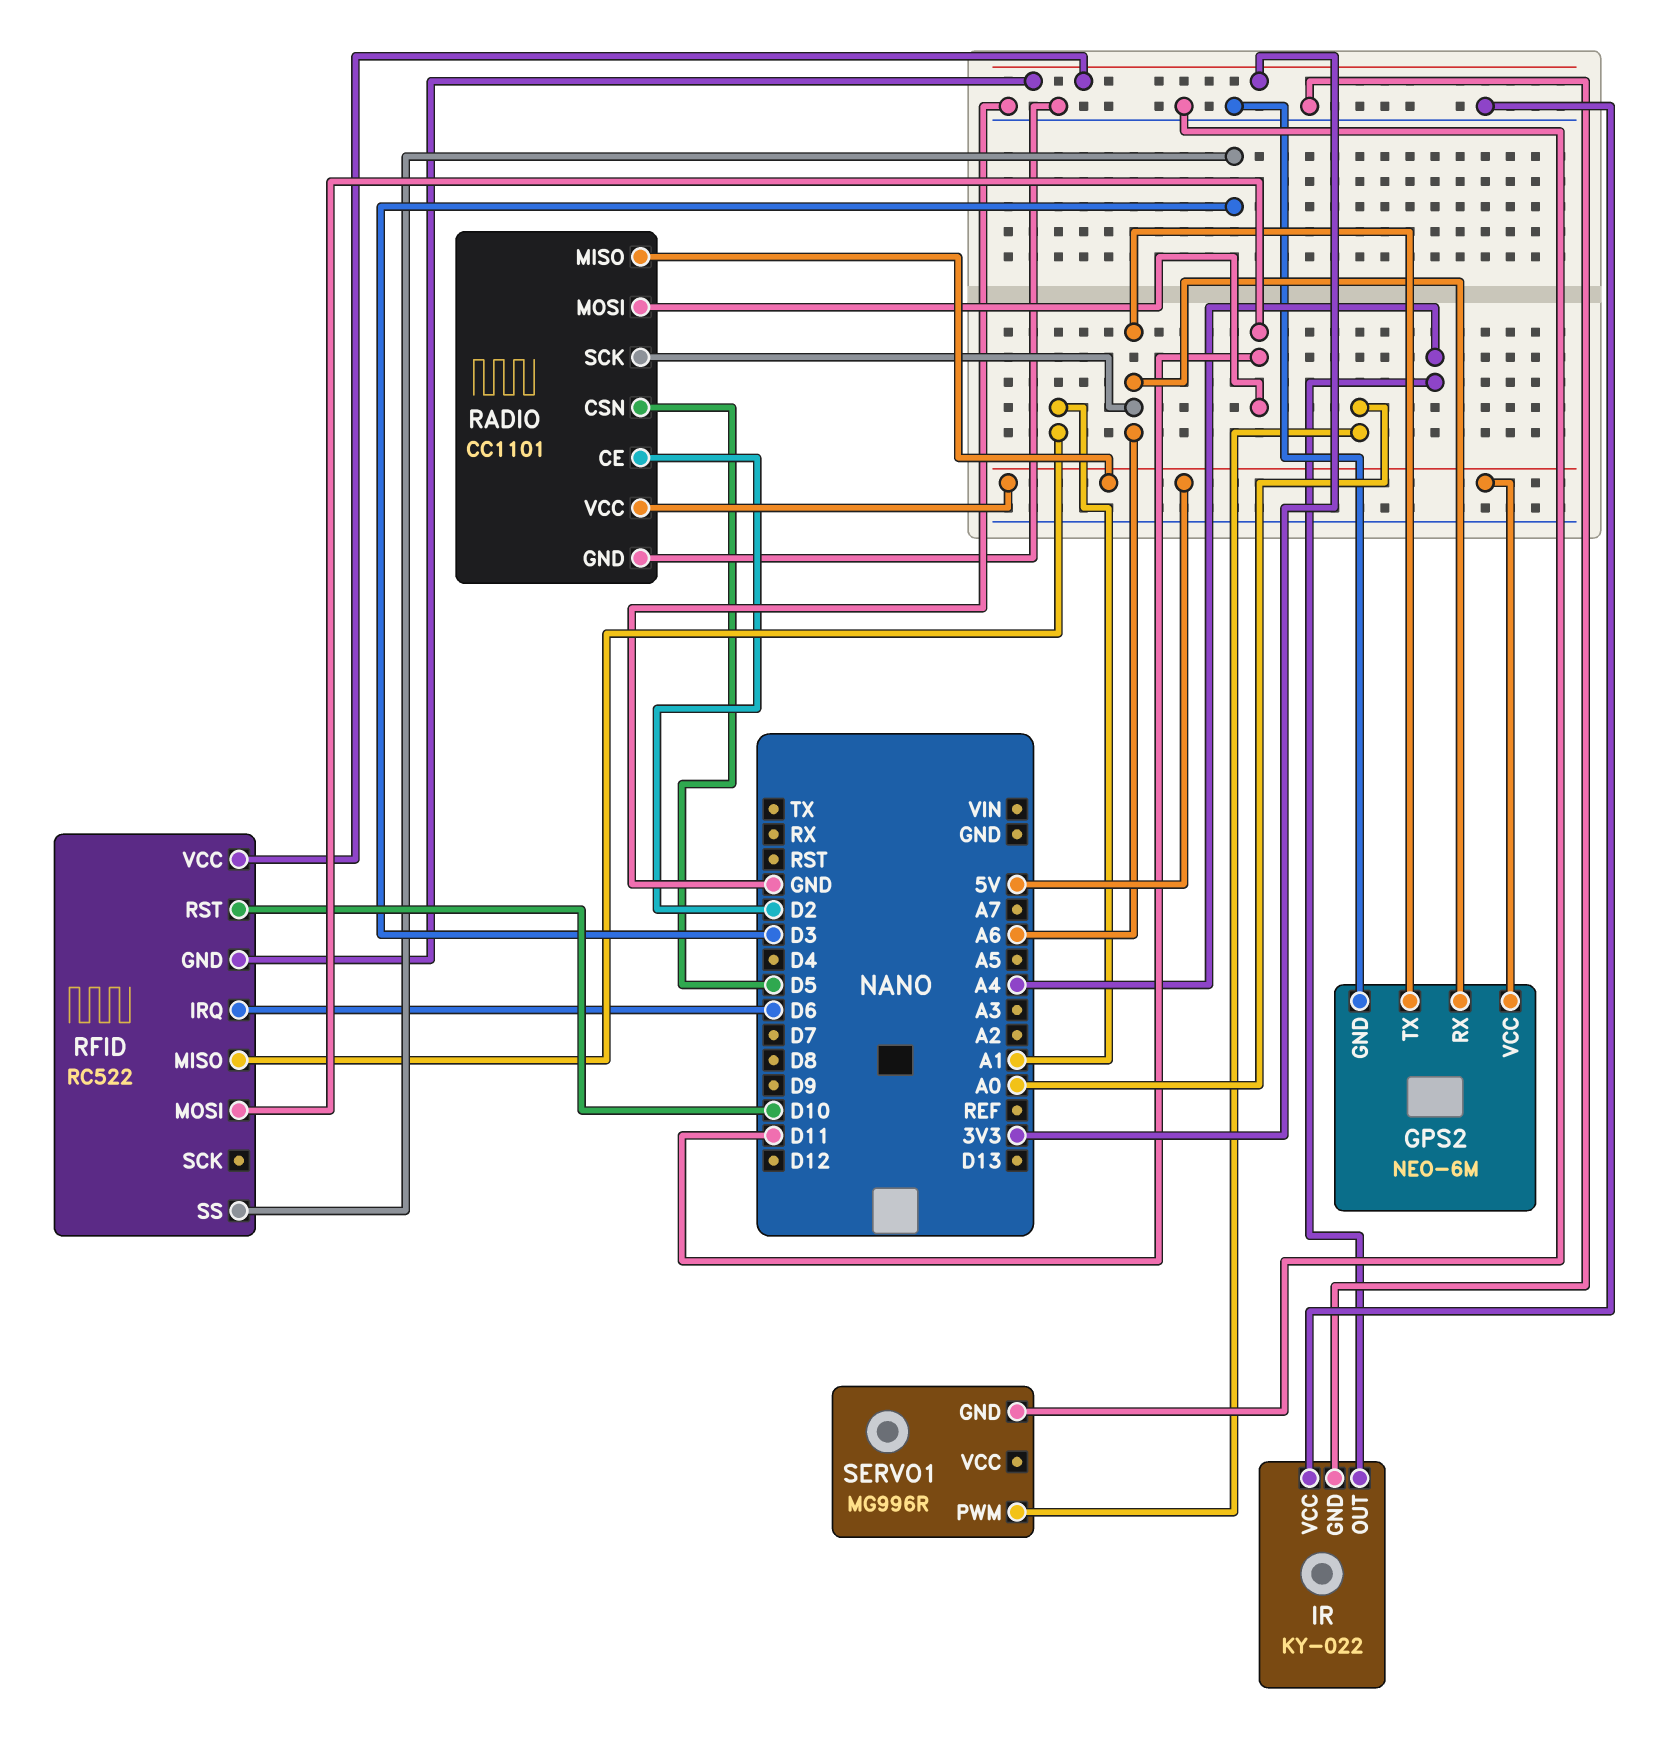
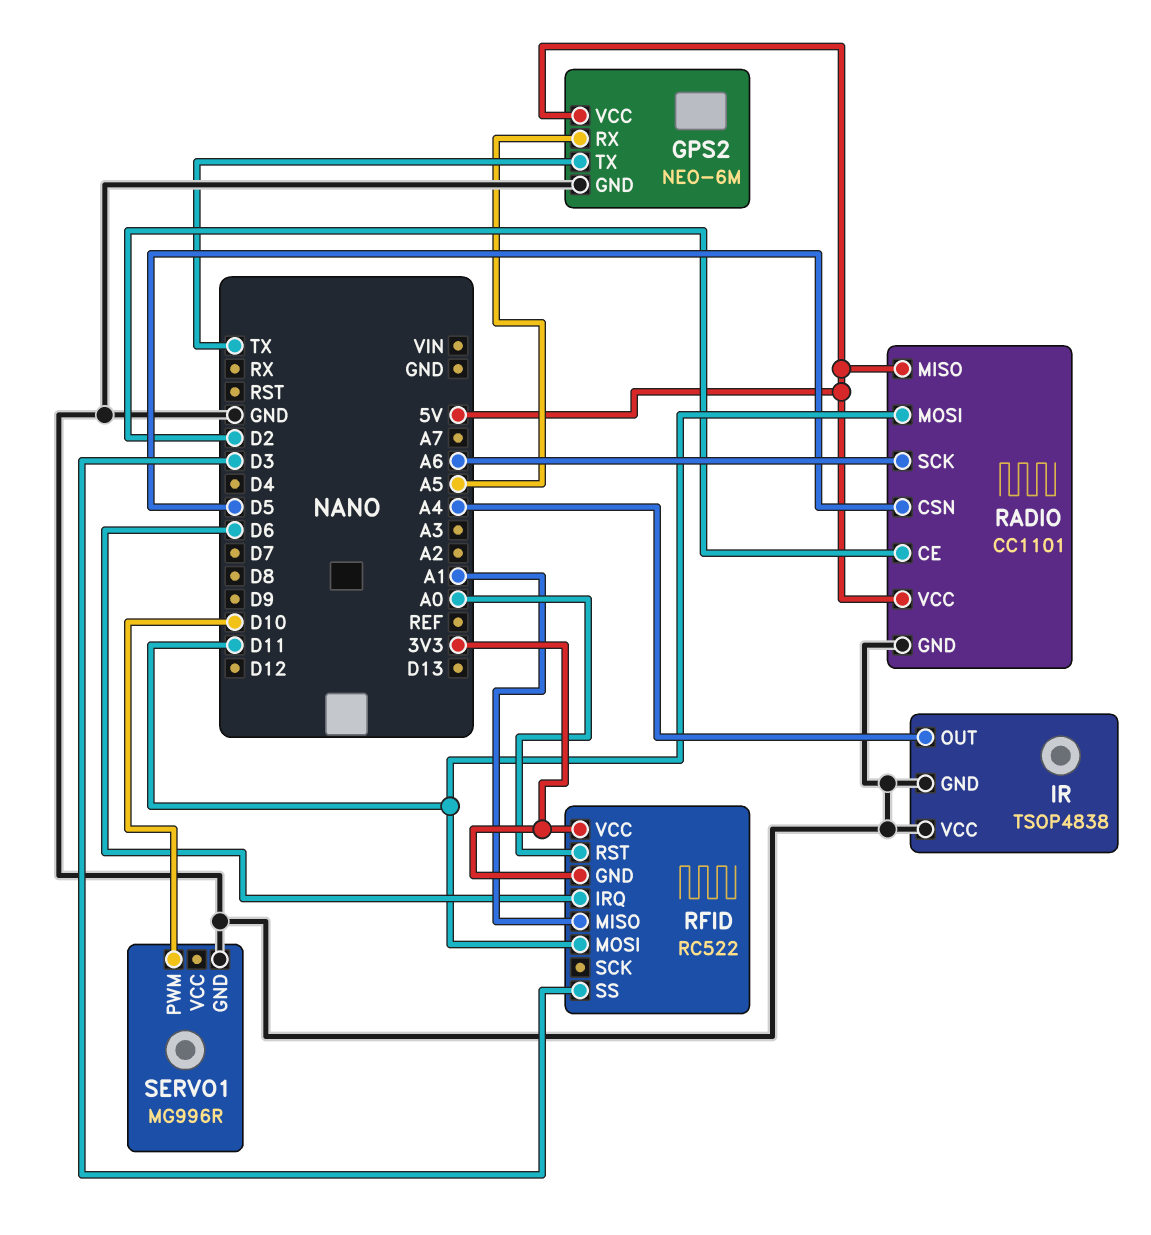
GPS2 pin RX: A6 -> A5
GPS2 pin TX: A6 -> TX
IR: KY-022 -> TSOP4838
RFID pin RST: D10 -> A0
SERVO1 pin PWM: A0 -> D10

